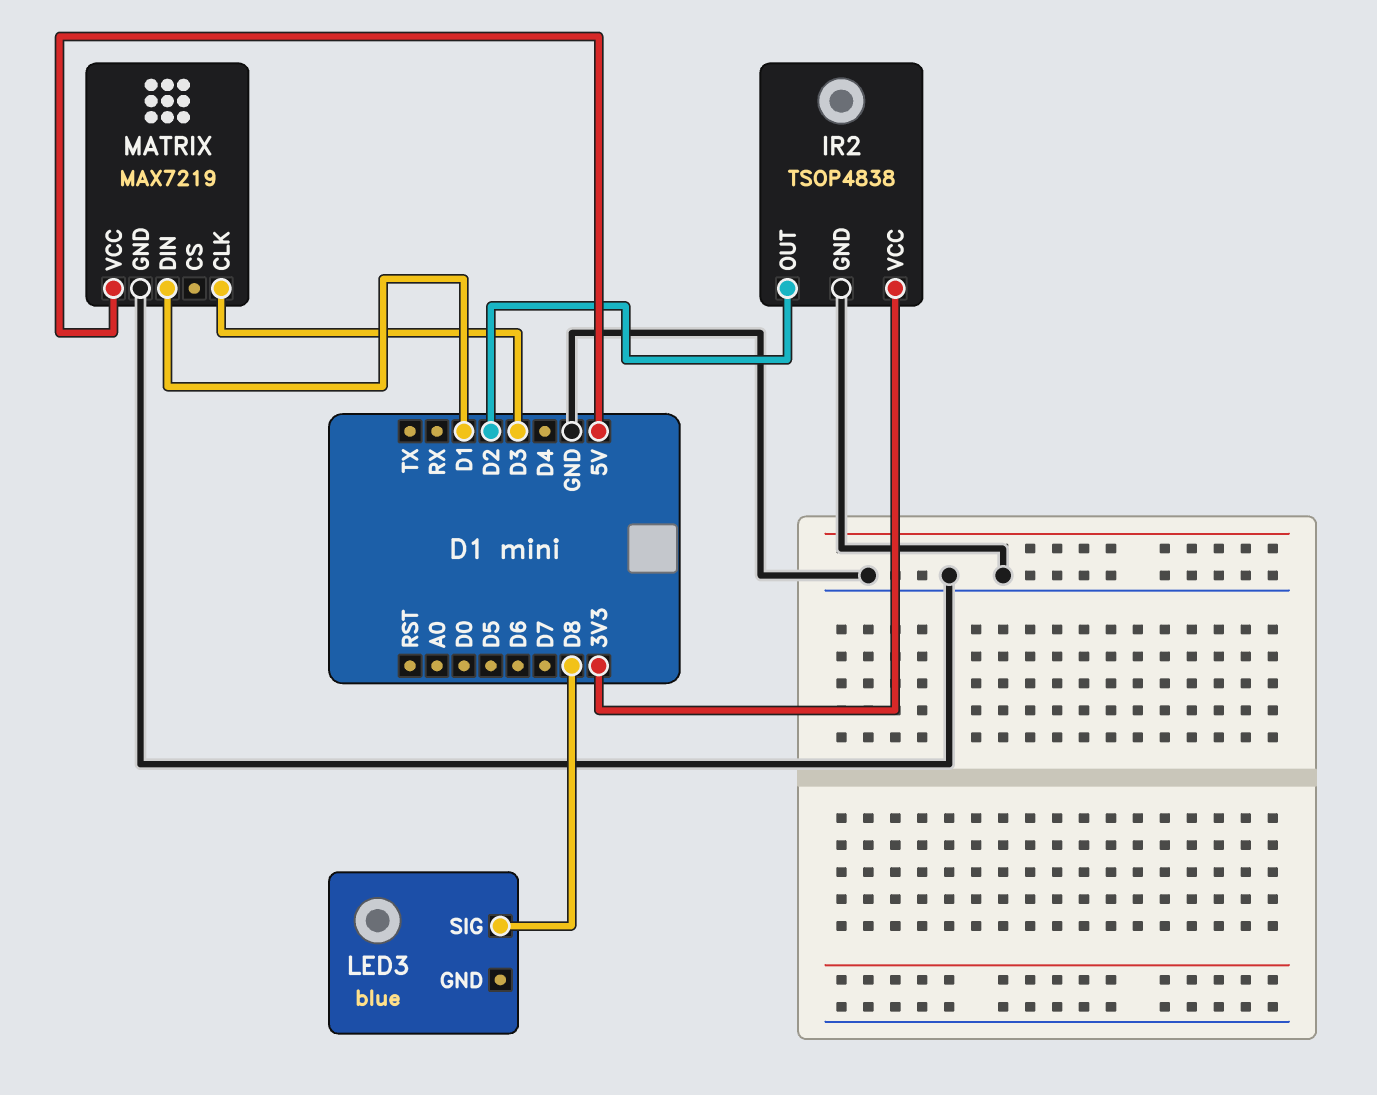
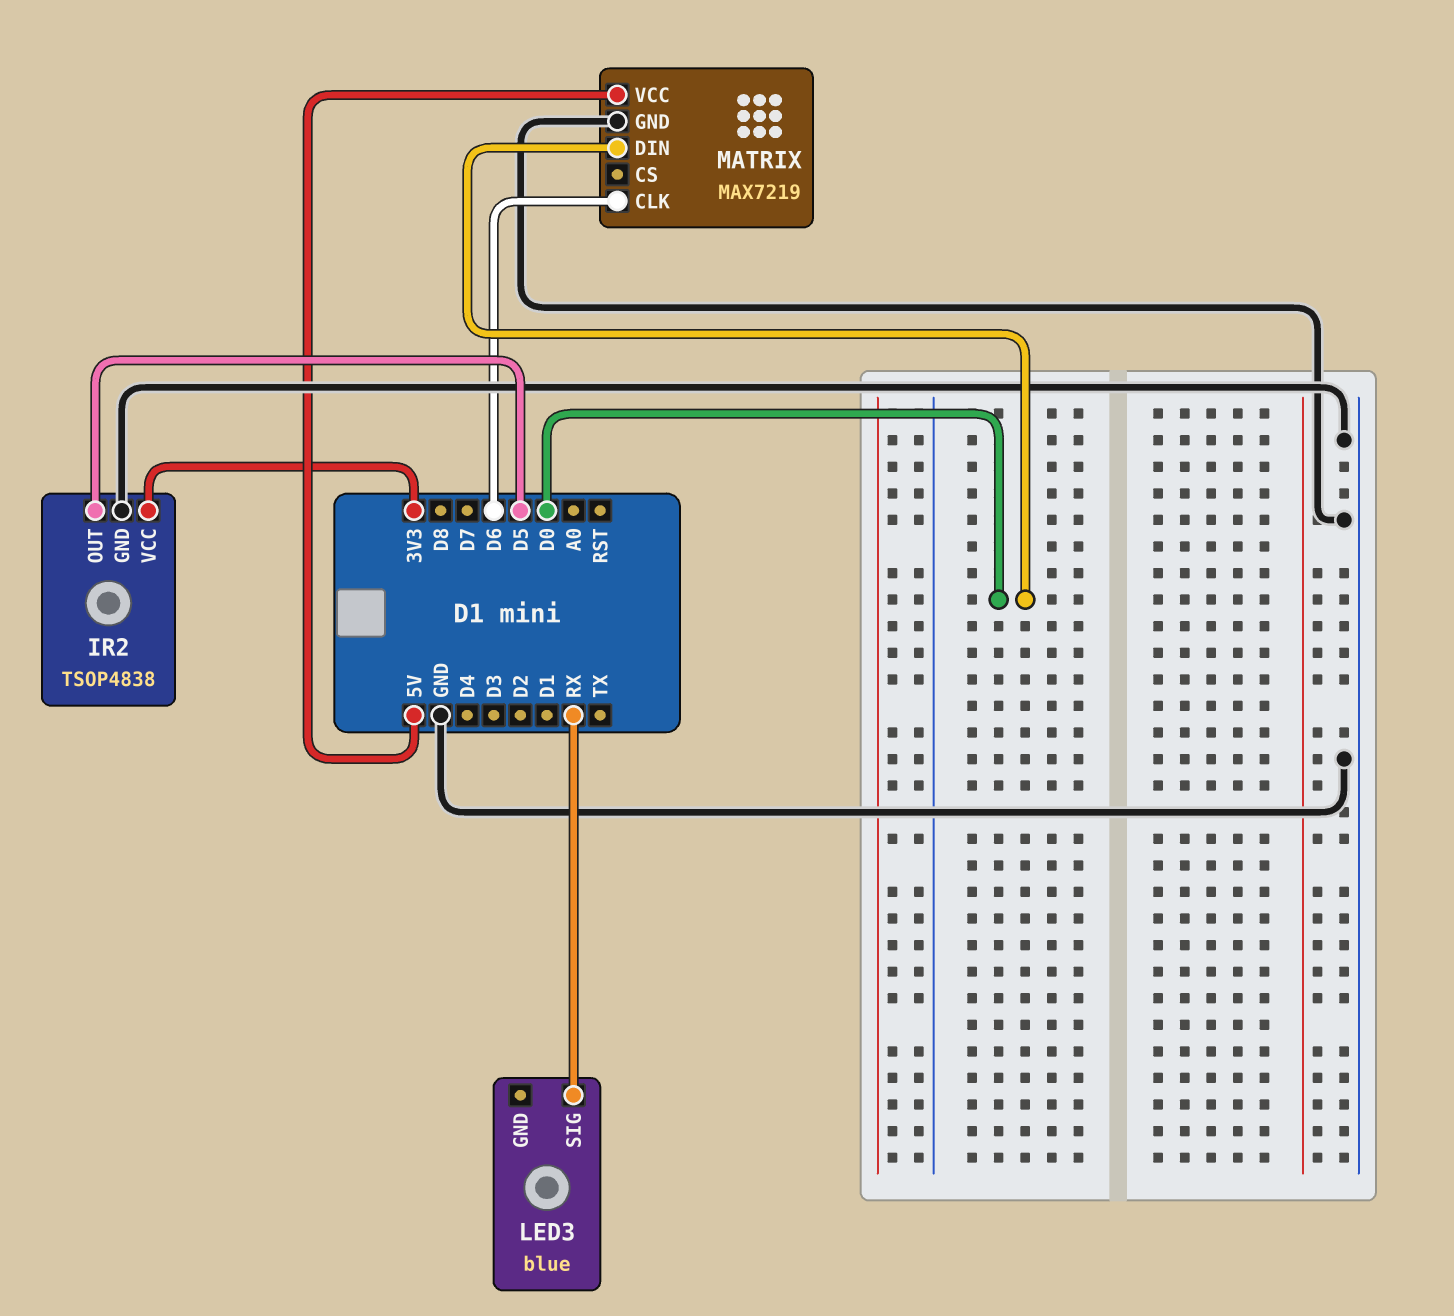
IR2 pin OUT: D2 -> D5
LED3 pin SIG: D8 -> RX
MATRIX pin CLK: D3 -> D6
MATRIX pin DIN: D1 -> D0

